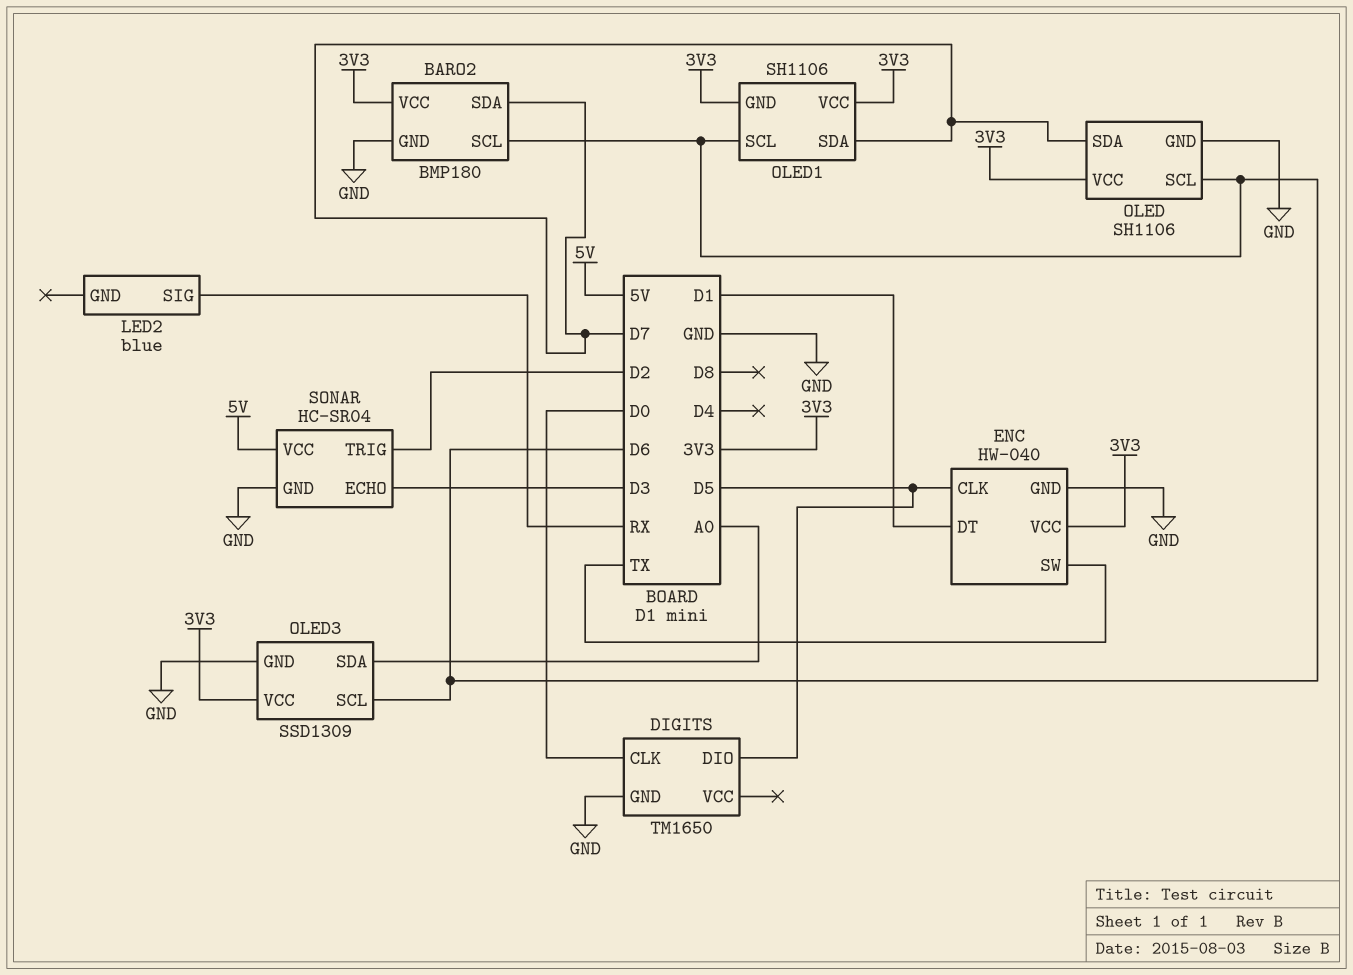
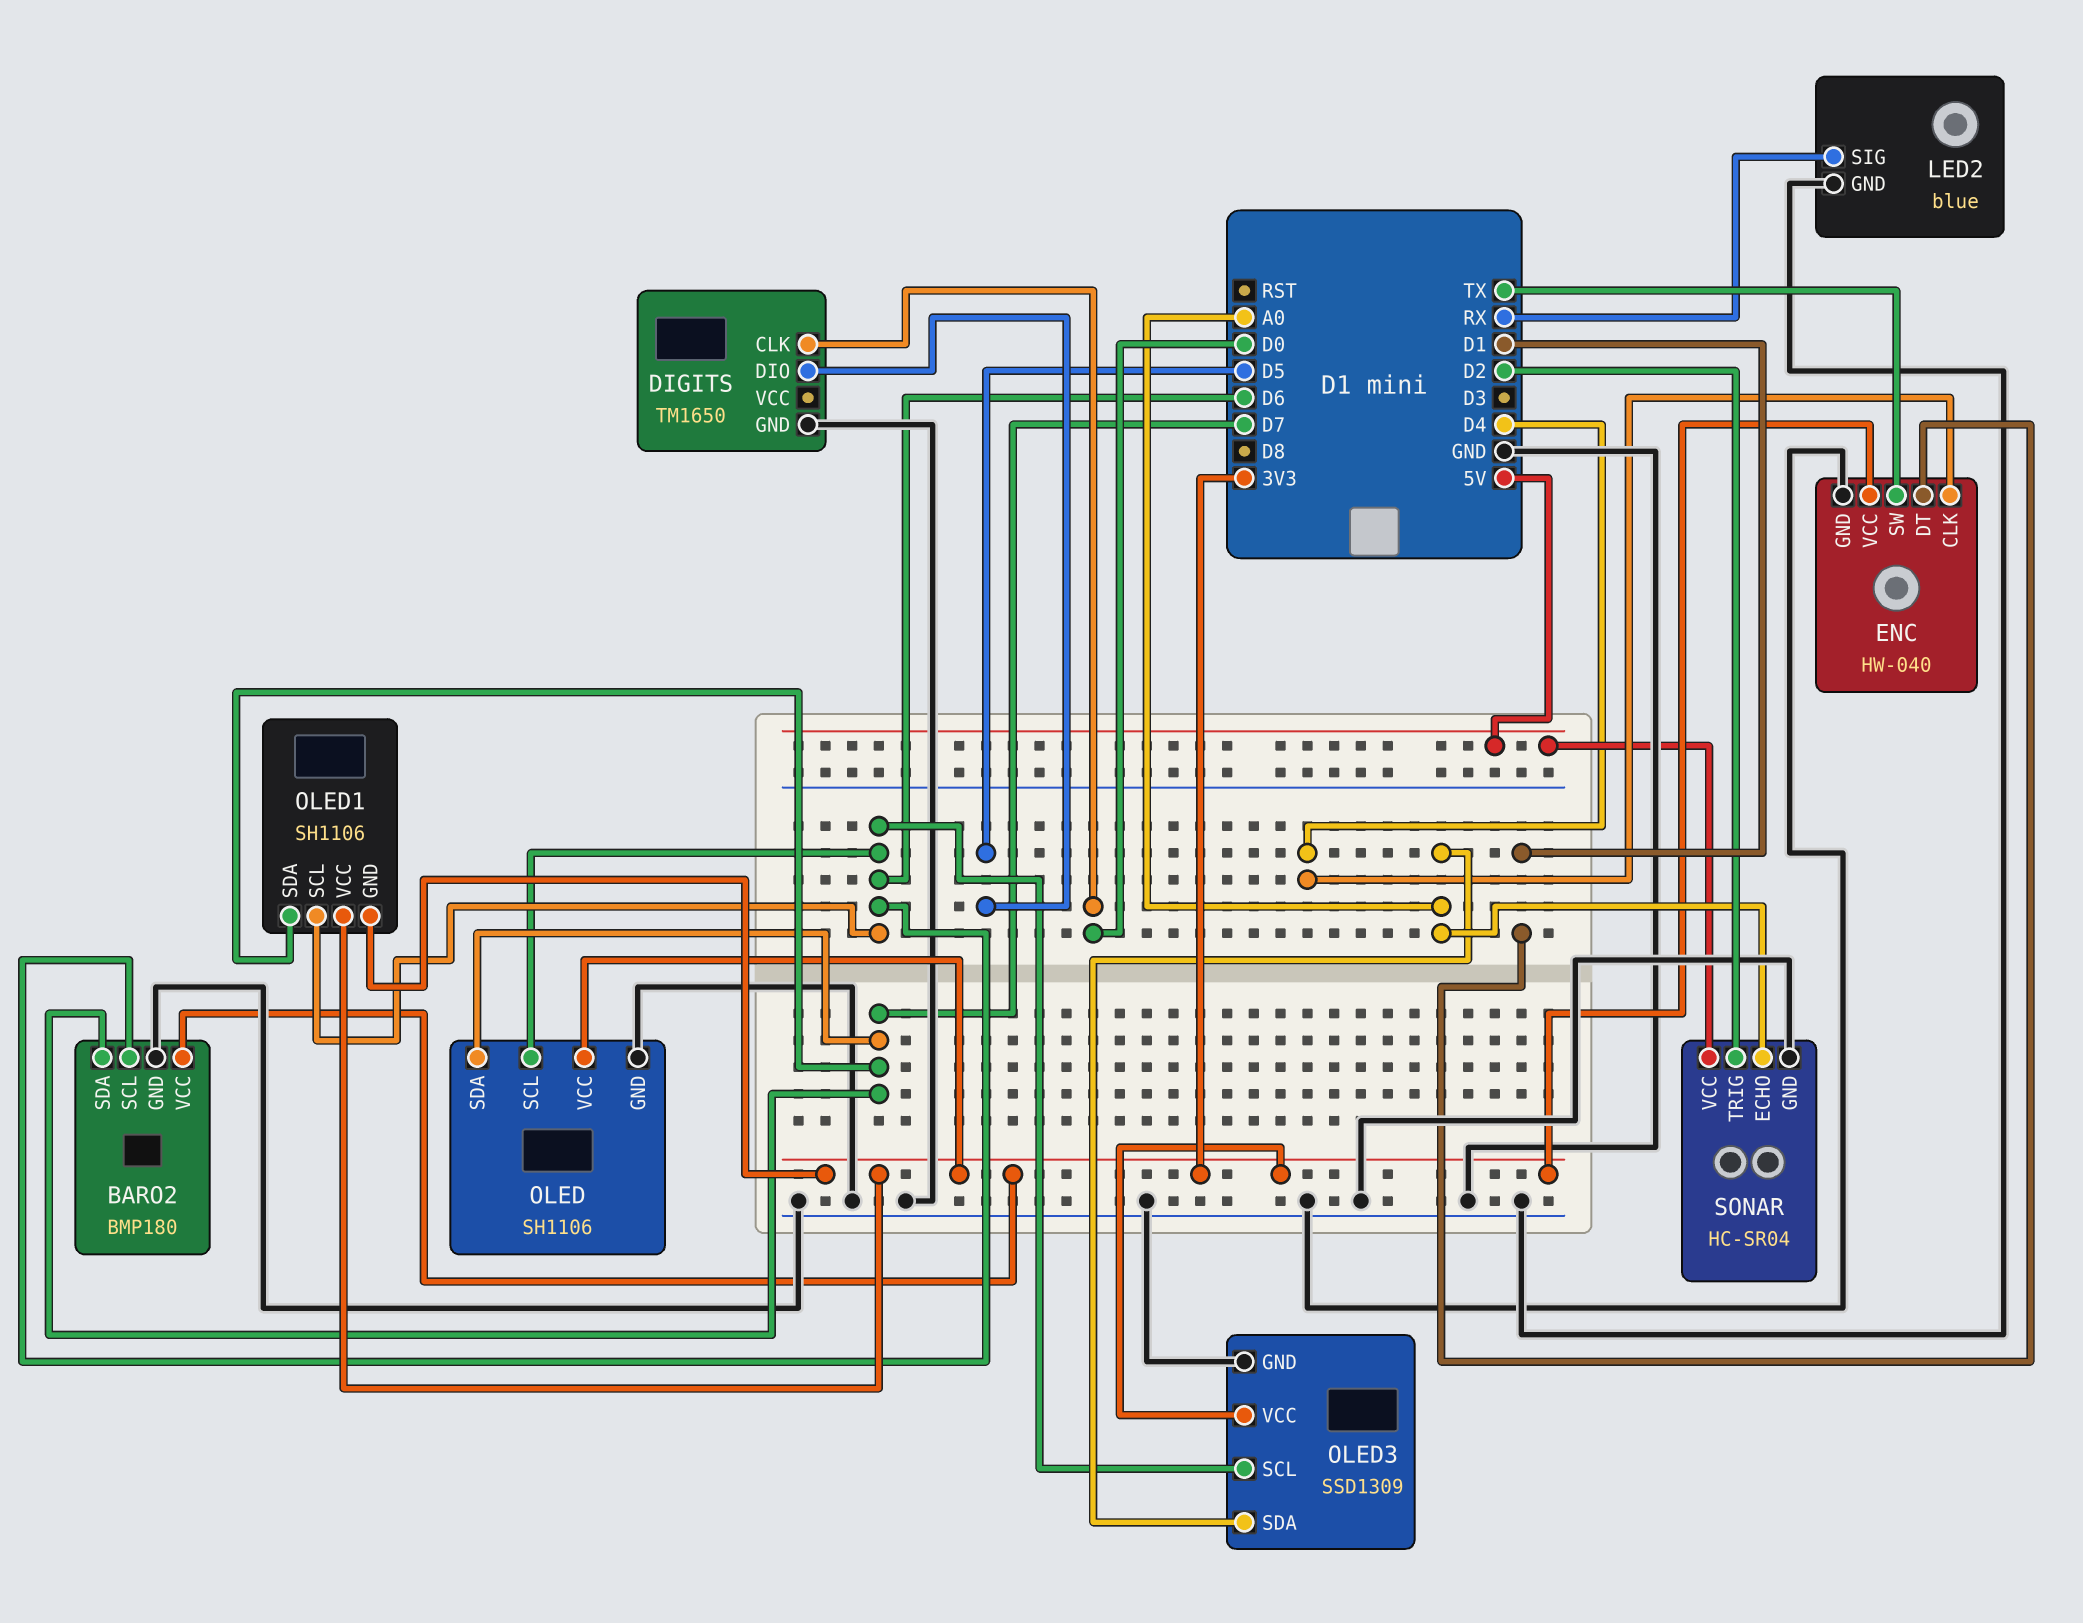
ENC pin CLK: D5 -> D4
LED2 pin GND: none -> GND
SONAR pin ECHO: D3 -> A0

